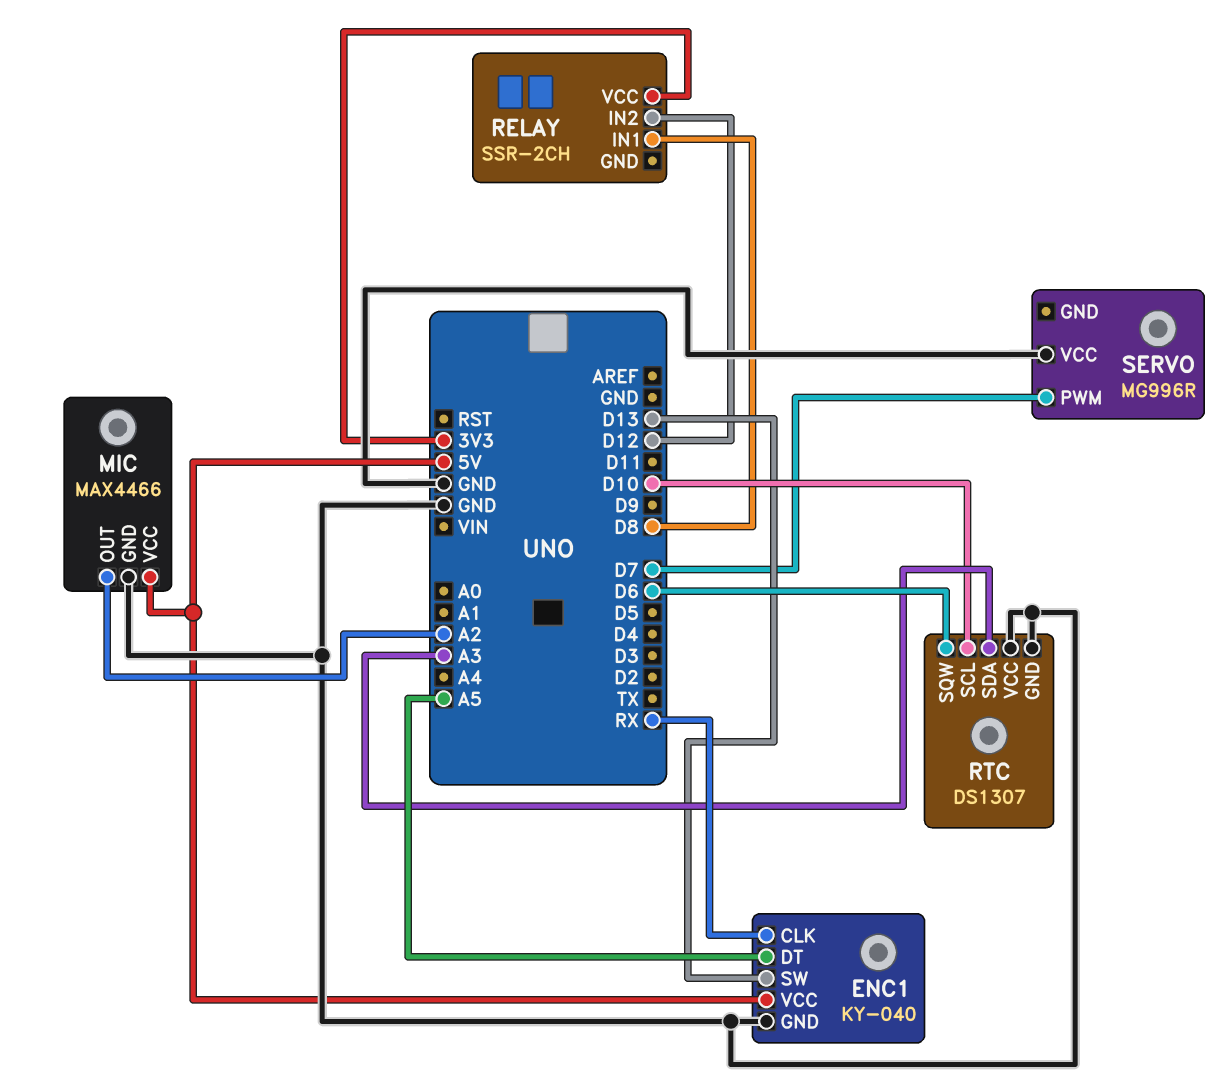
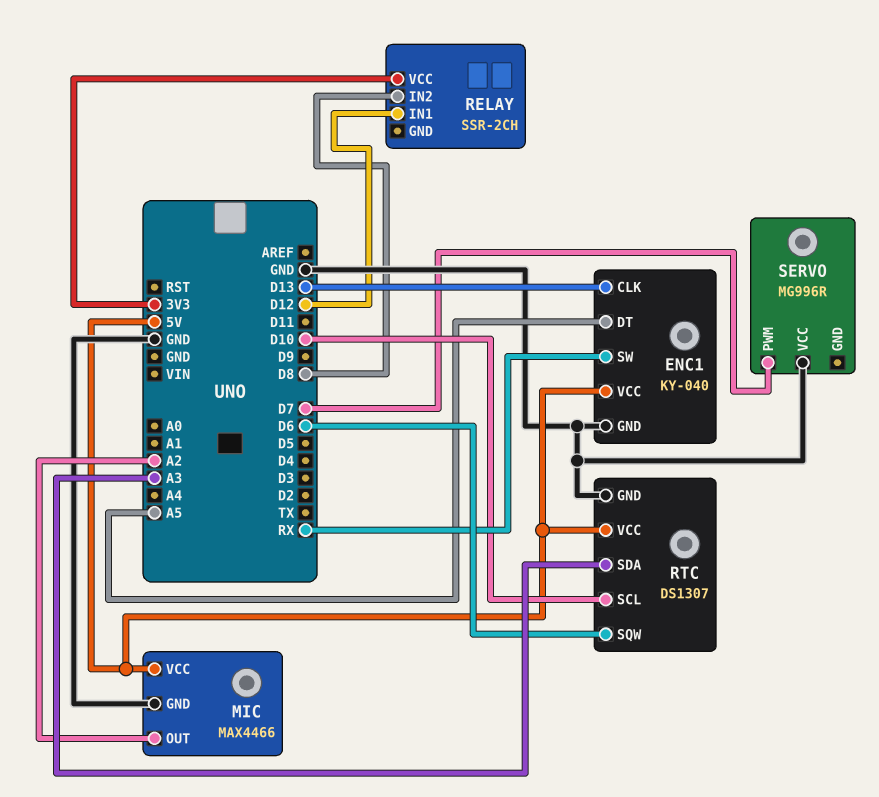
ENC1 pin CLK: RX -> D13
ENC1 pin SW: D13 -> RX
RELAY pin IN1: D8 -> D12
RELAY pin IN2: D12 -> D8
RTC pin VCC: GND -> 5V

